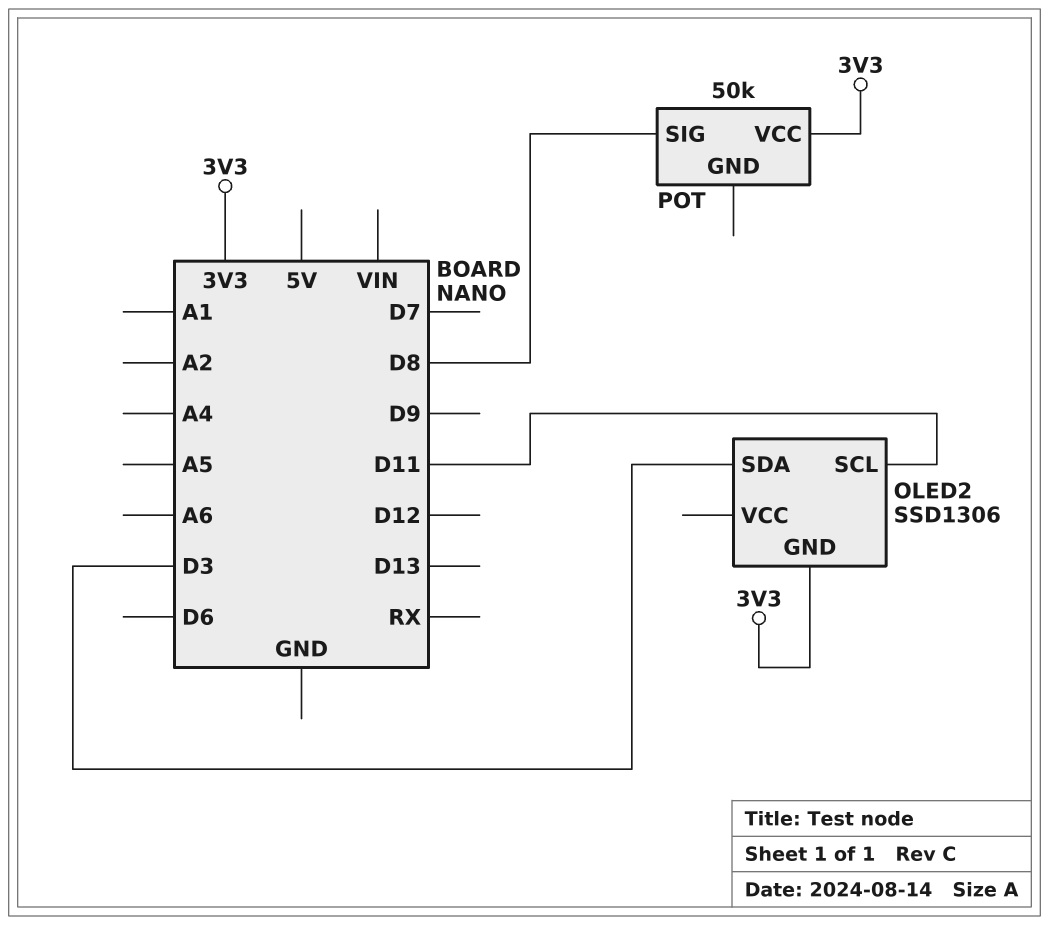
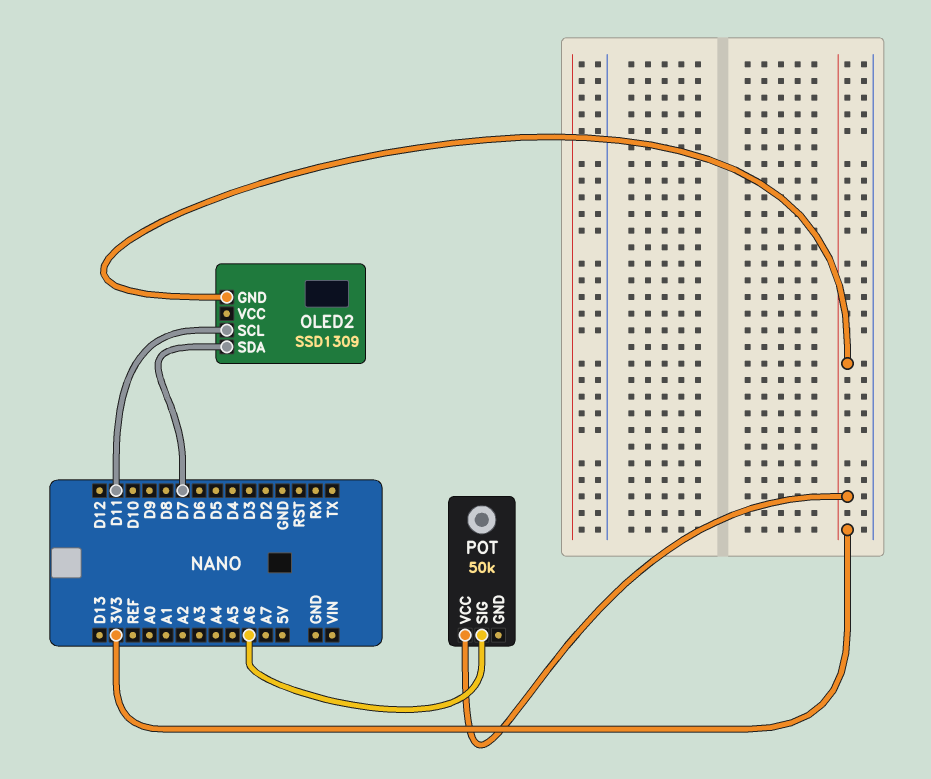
OLED2: SSD1306 -> SSD1309
OLED2 pin SDA: D3 -> D7
POT pin SIG: D8 -> A6

